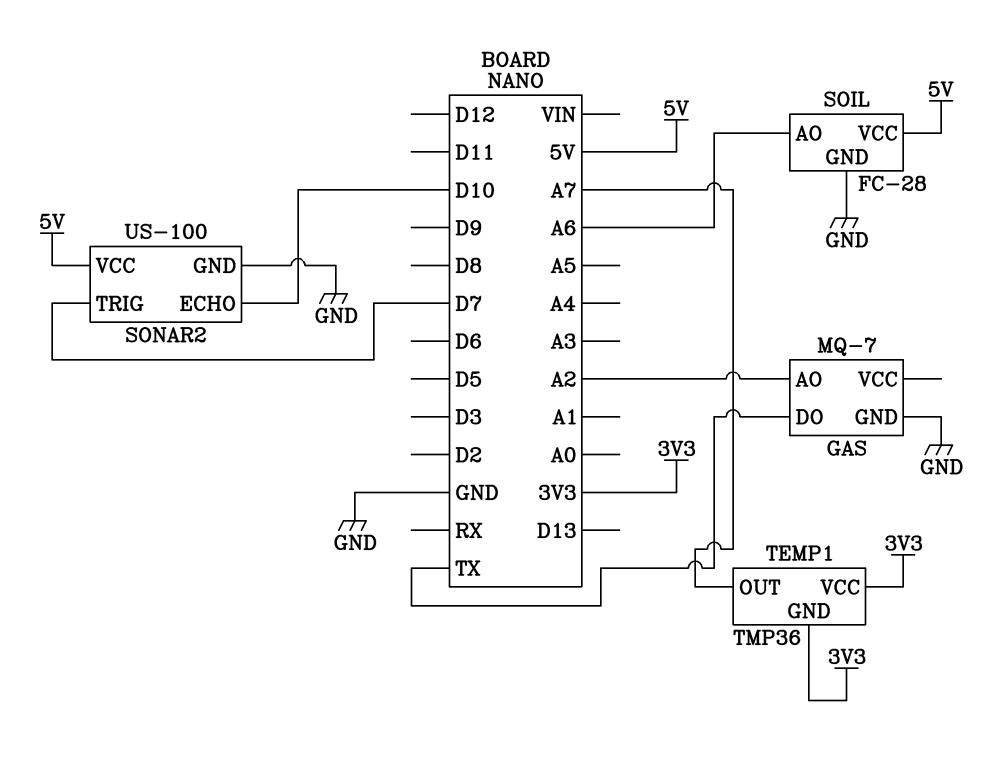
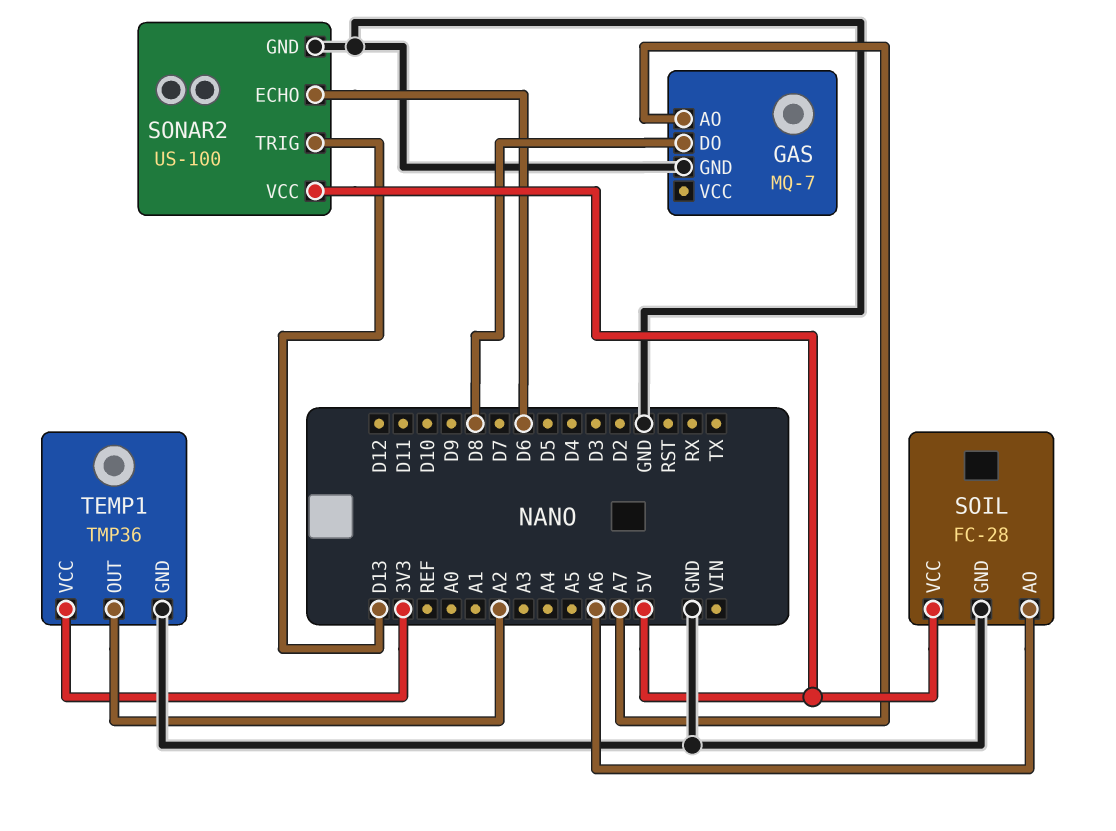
GAS pin AO: A2 -> A7
GAS pin DO: TX -> D8
SONAR2 pin ECHO: D10 -> D6
SONAR2 pin TRIG: D7 -> D13
TEMP1 pin GND: 3V3 -> GND
TEMP1 pin OUT: A7 -> A2

